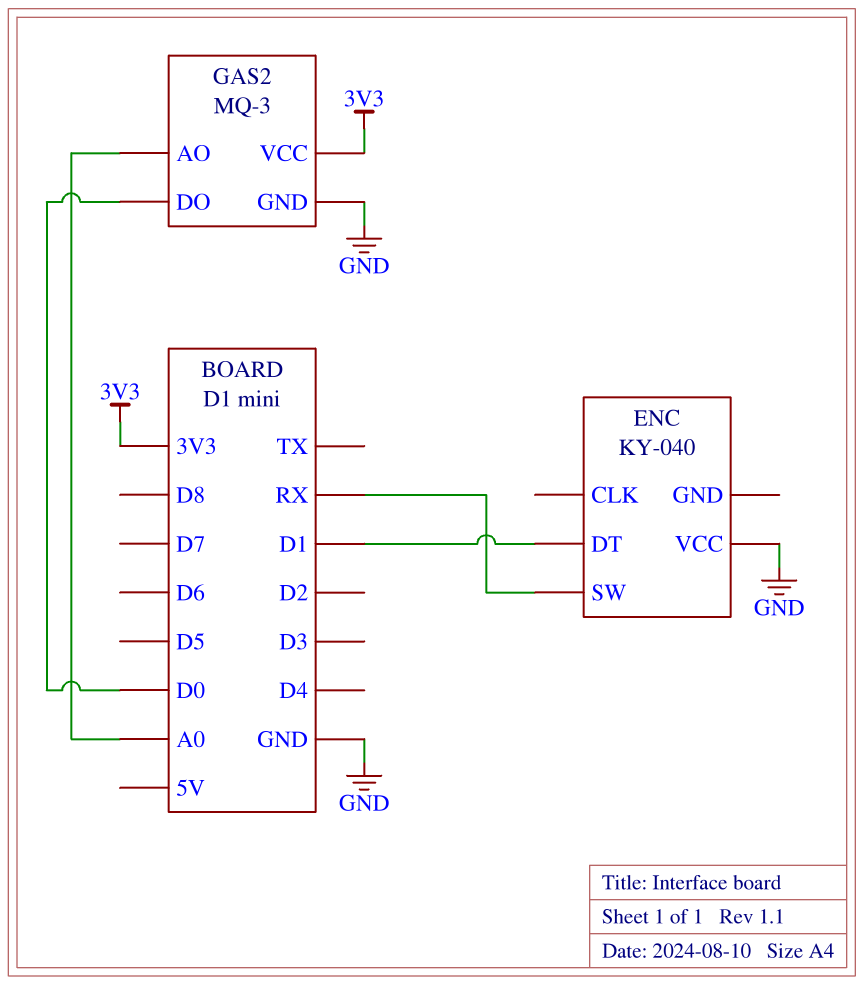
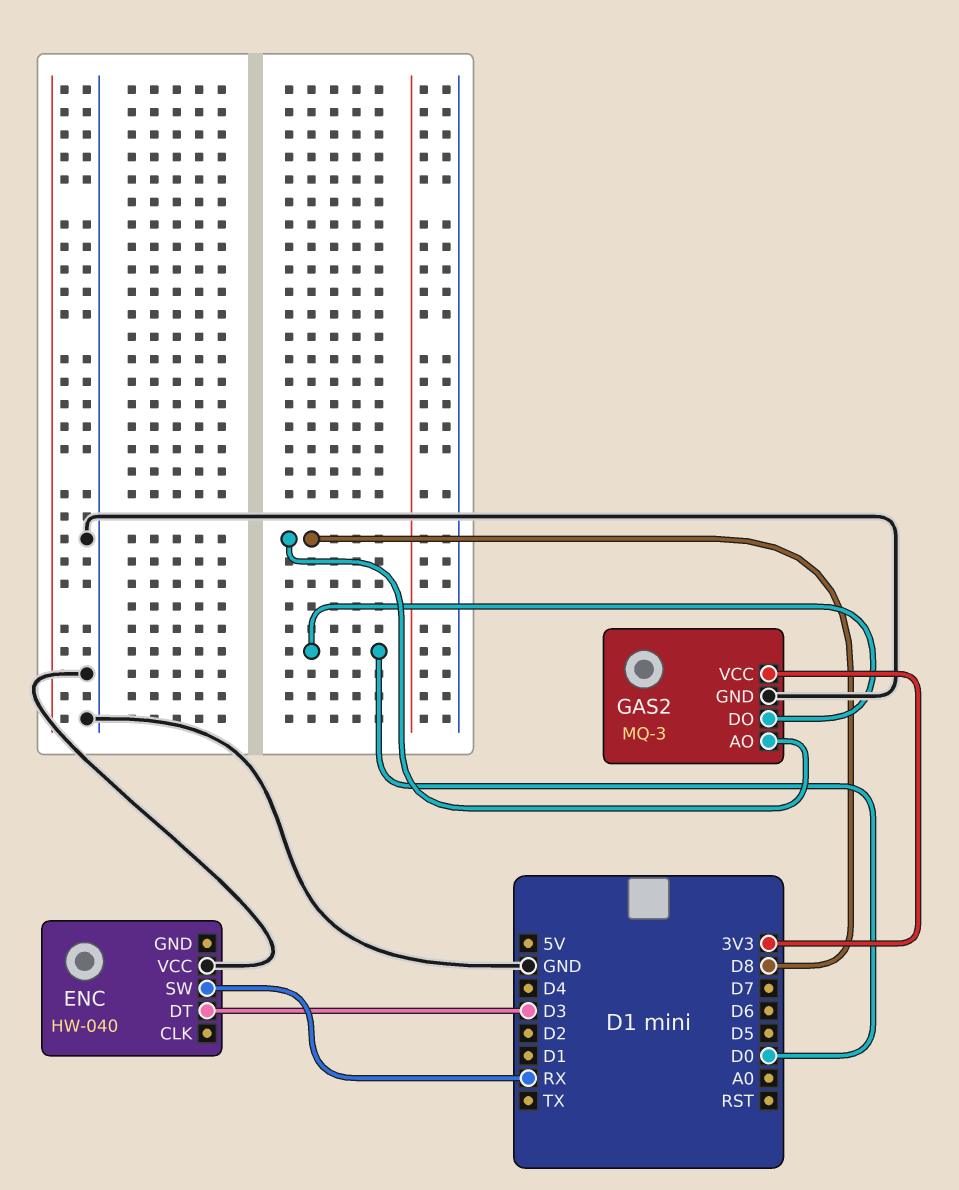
ENC: KY-040 -> HW-040
ENC pin DT: D1 -> D3
GAS2 pin AO: A0 -> D8

